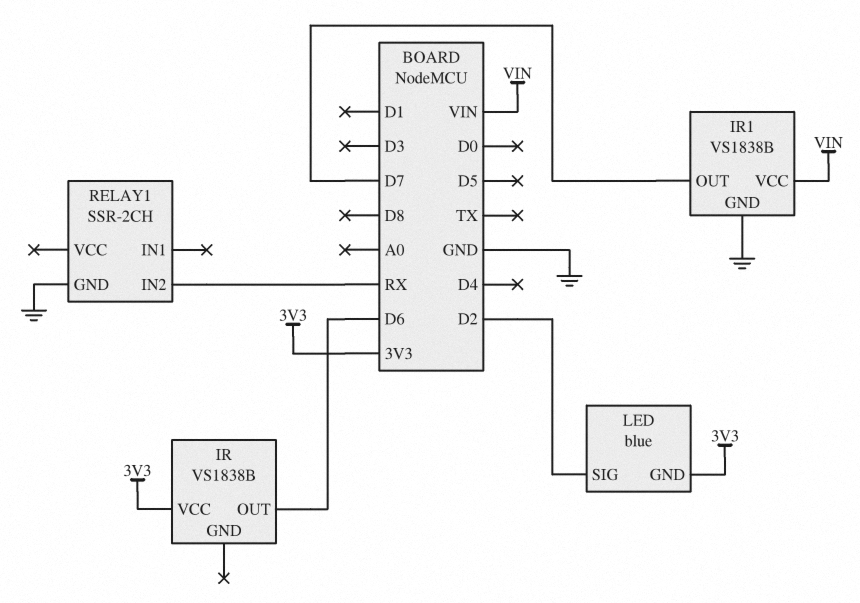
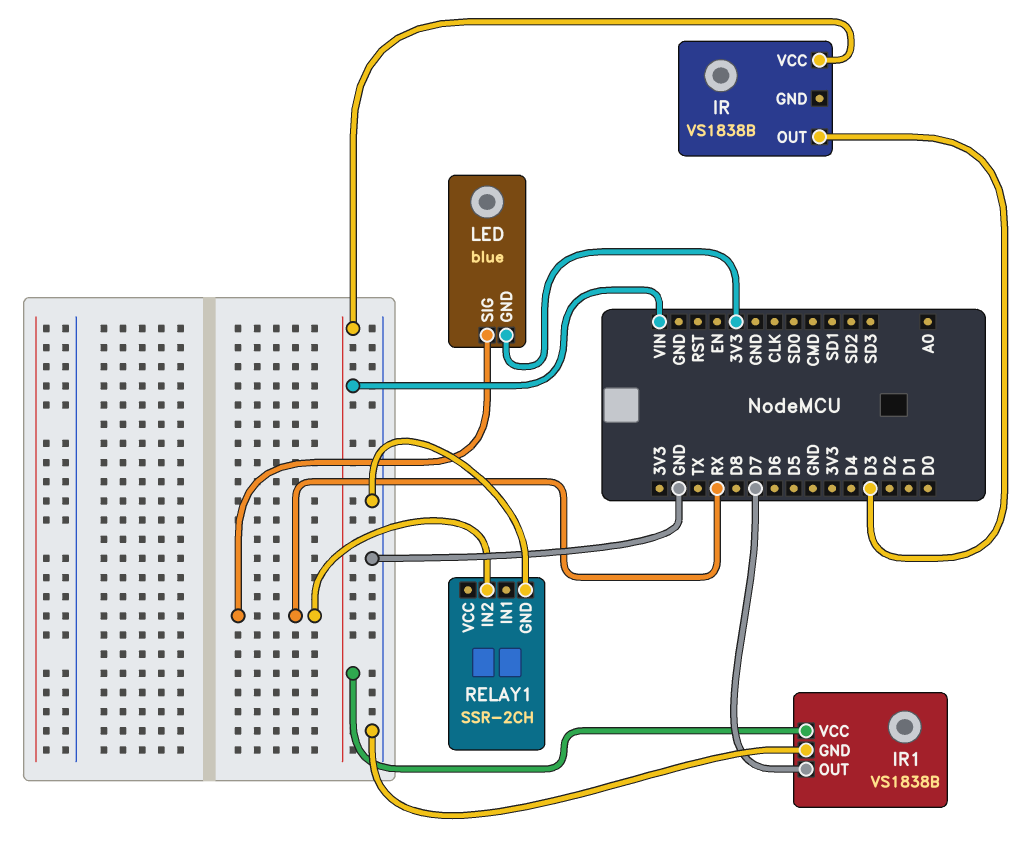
IR pin OUT: D6 -> D3
IR pin VCC: 3V3 -> VIN
LED pin SIG: D2 -> RX

